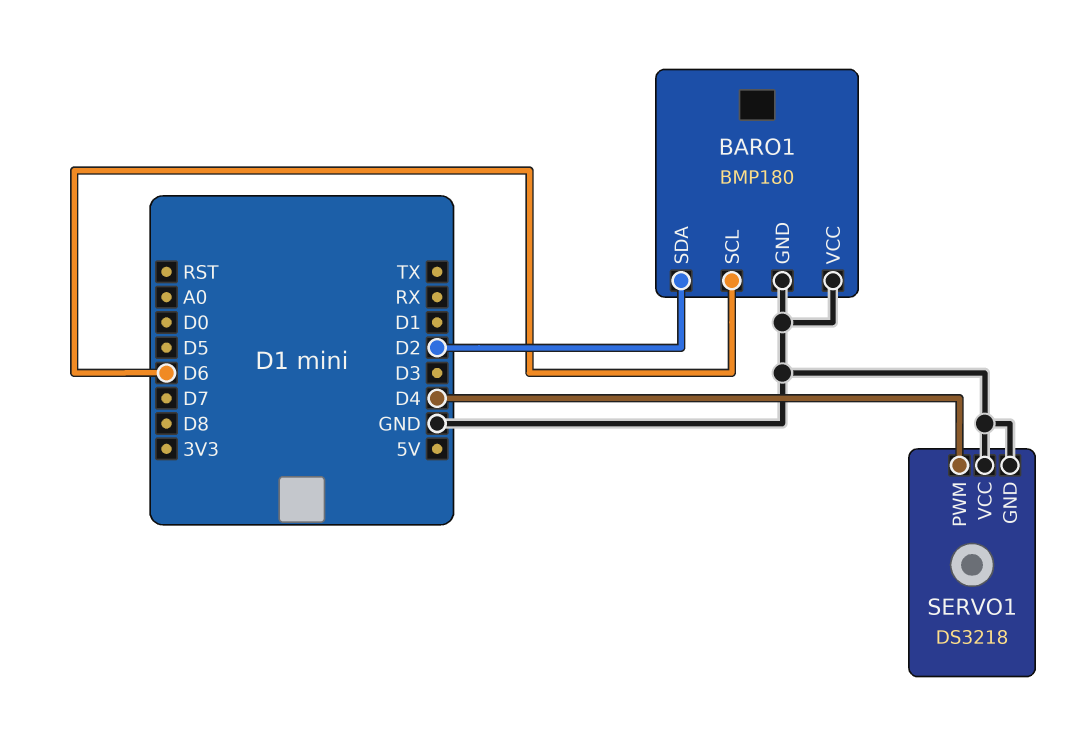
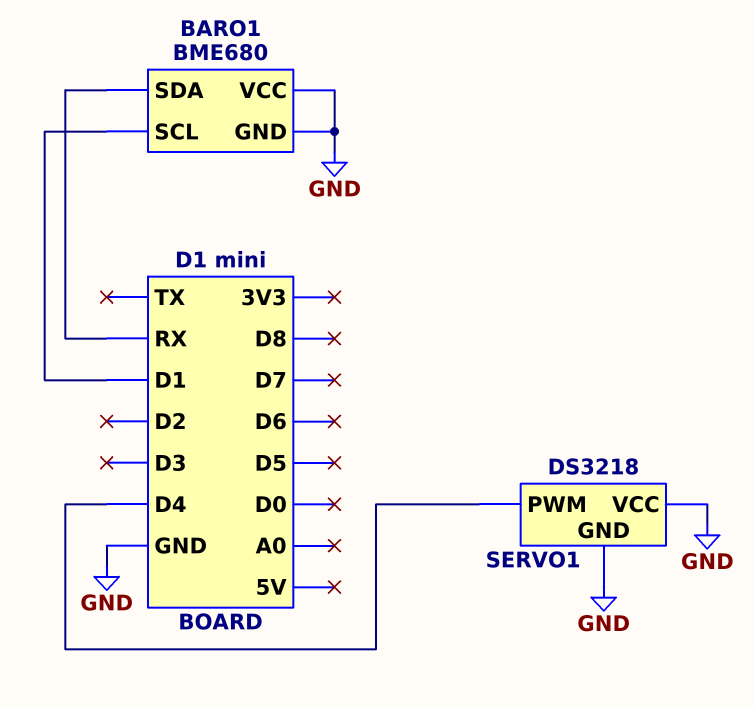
BARO1: BMP180 -> BME680
BARO1 pin SCL: D6 -> D1
BARO1 pin SDA: D2 -> RX

